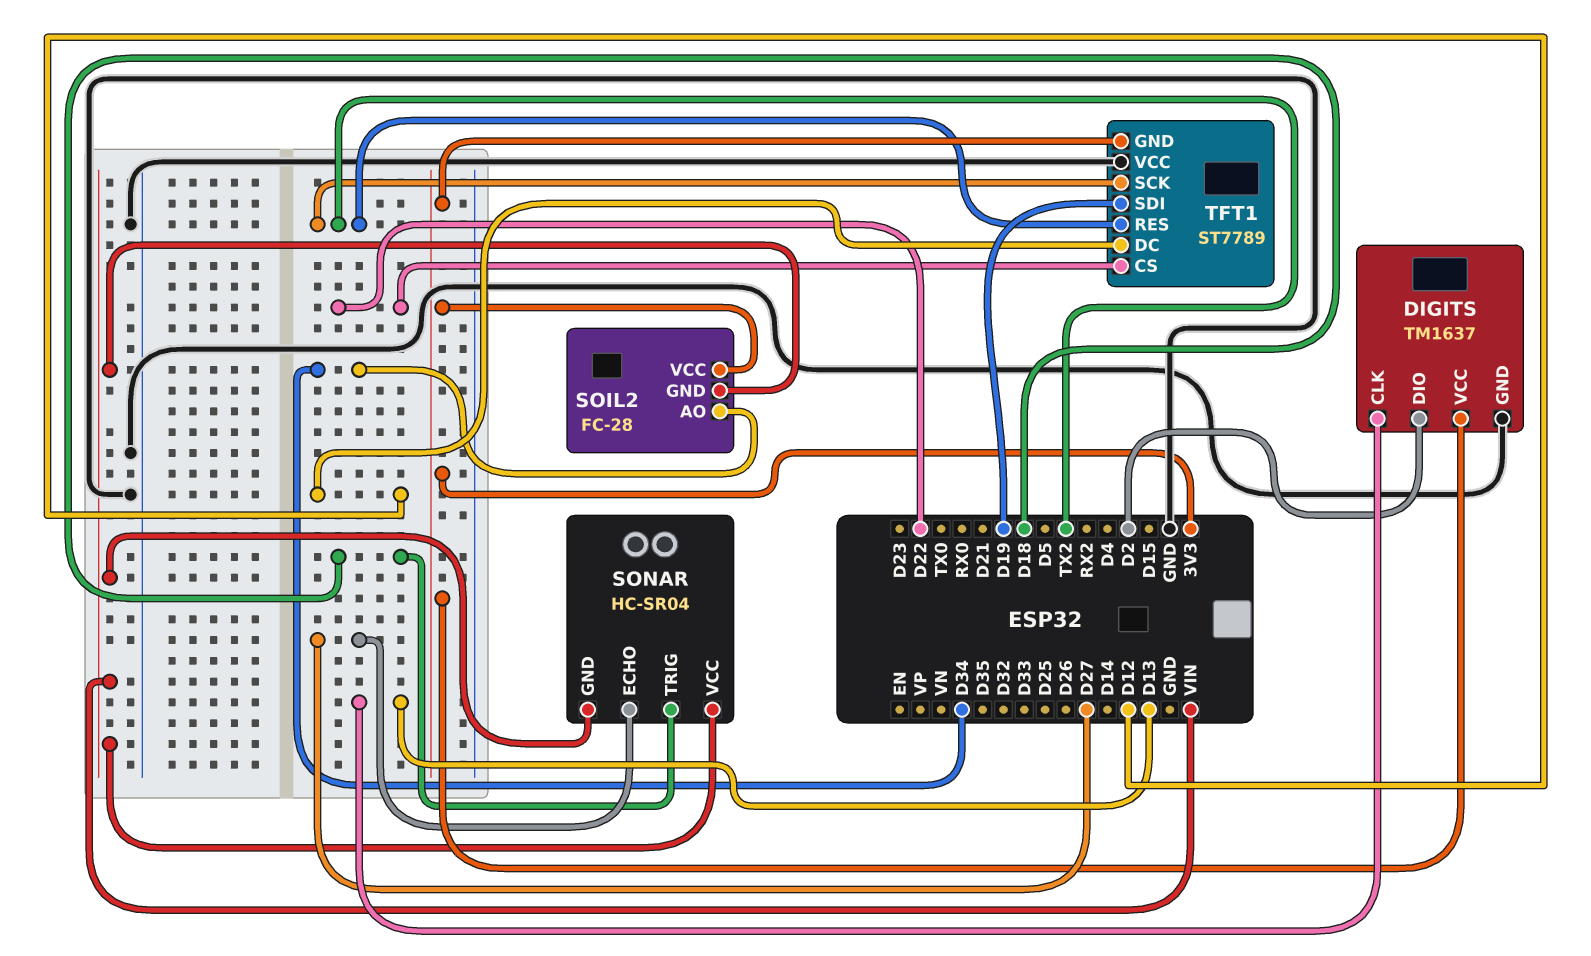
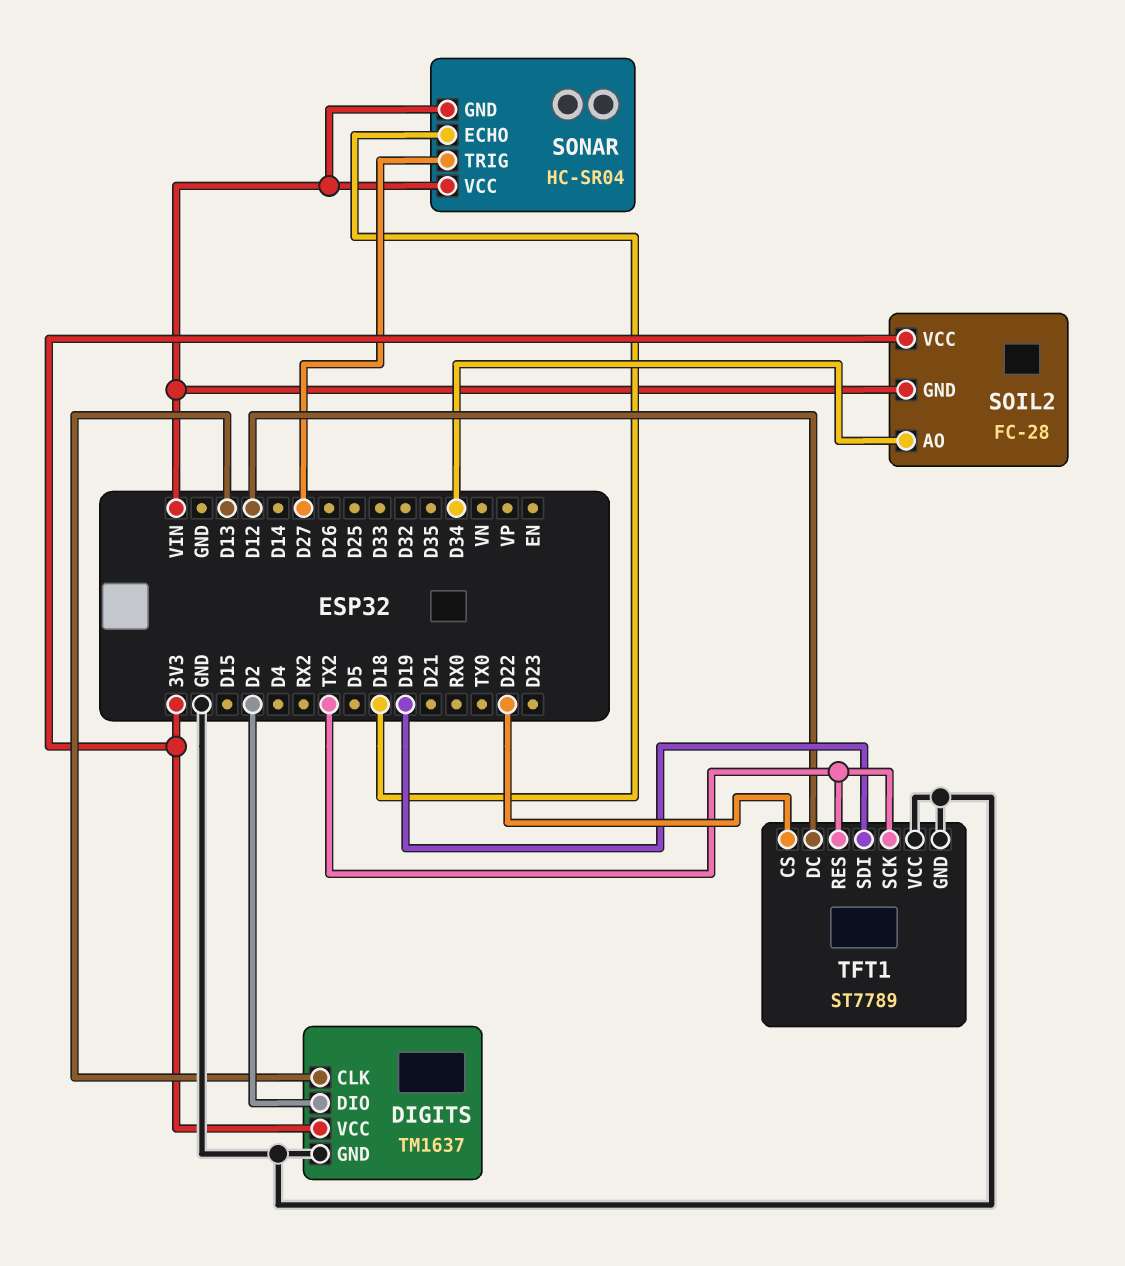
SONAR pin ECHO: D27 -> D18
SONAR pin TRIG: D18 -> D27
TFT1 pin GND: 3V3 -> GND

